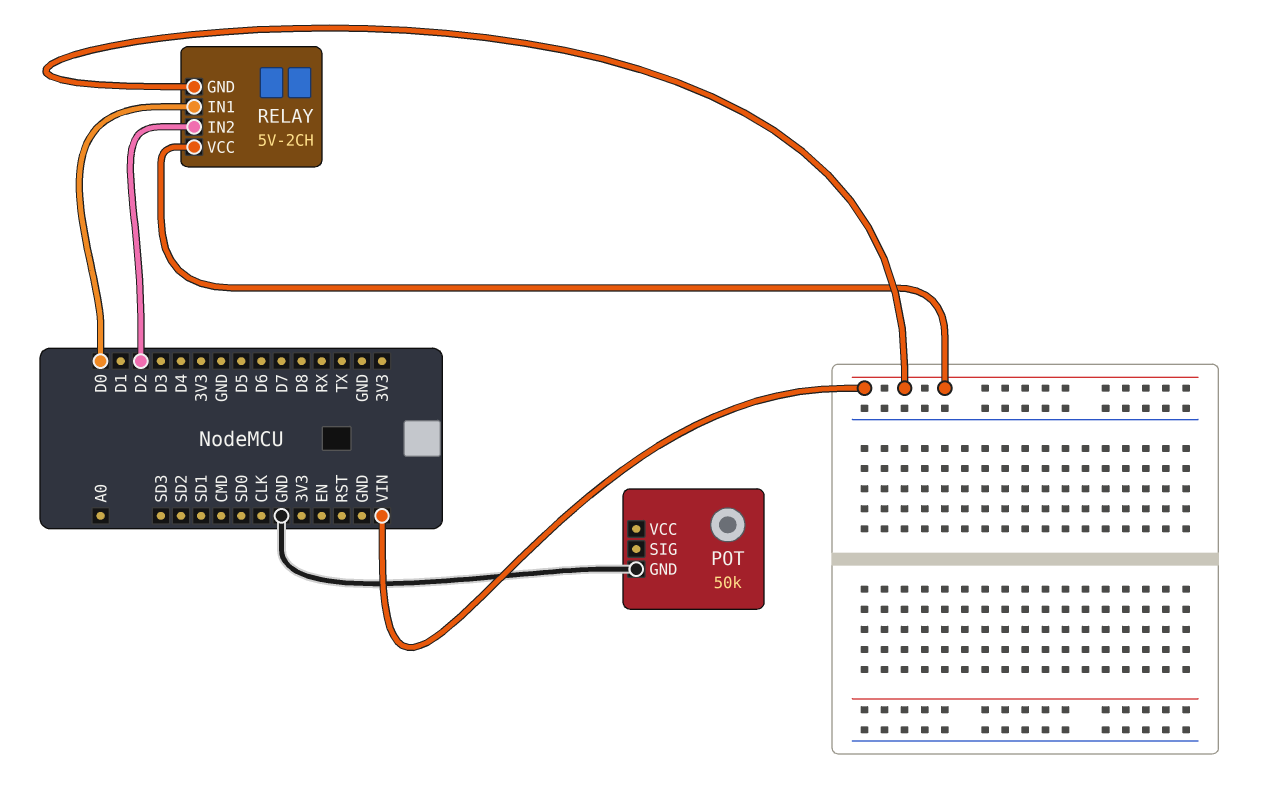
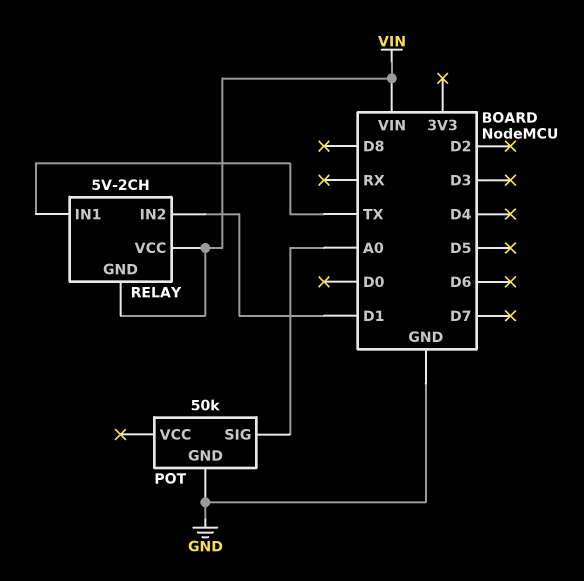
POT pin SIG: none -> A0
RELAY pin IN1: D0 -> TX
RELAY pin IN2: D2 -> D1

